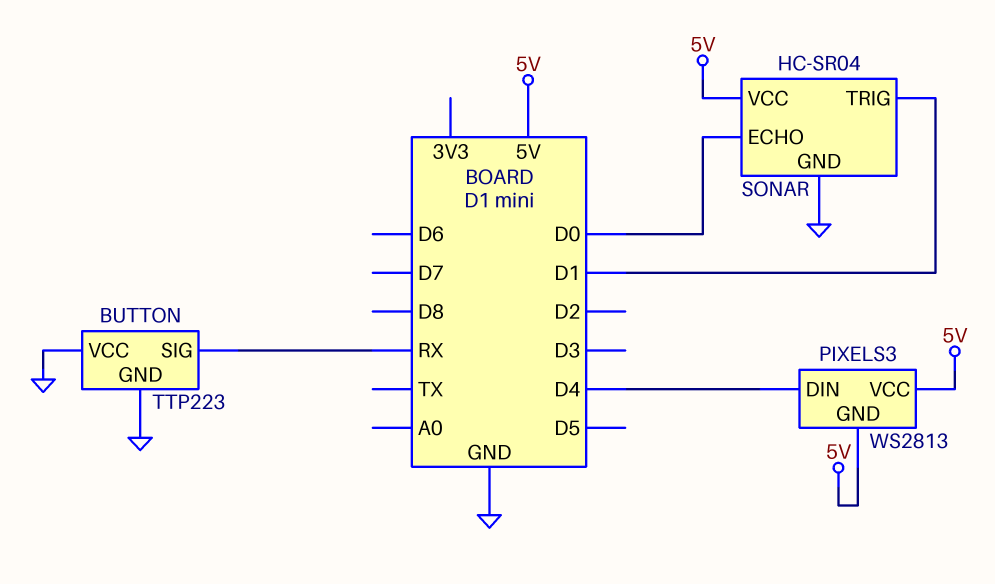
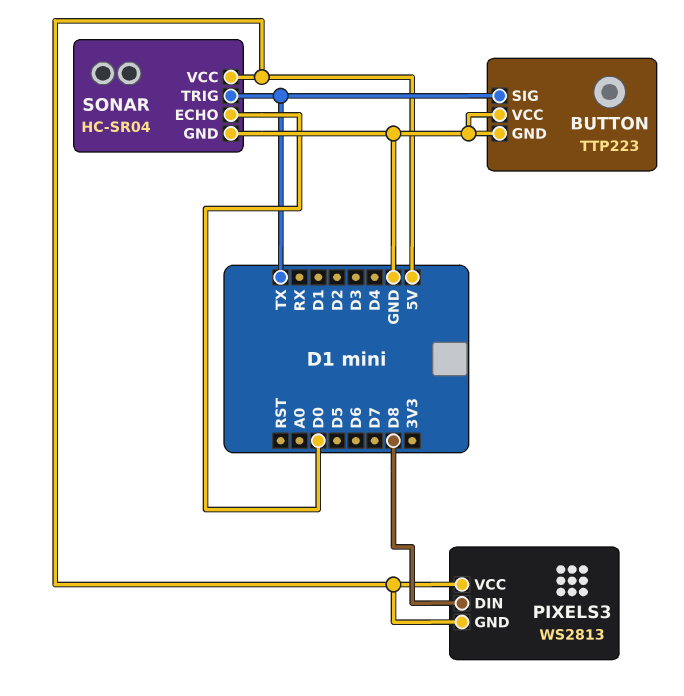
BUTTON pin SIG: RX -> TX
PIXELS3 pin DIN: D4 -> D8
SONAR pin TRIG: D1 -> TX

